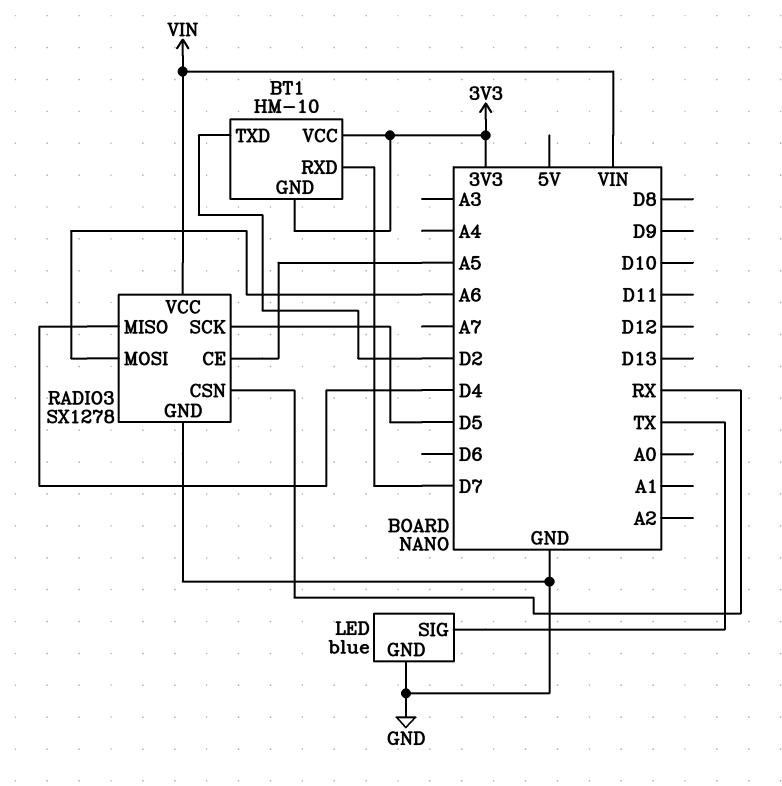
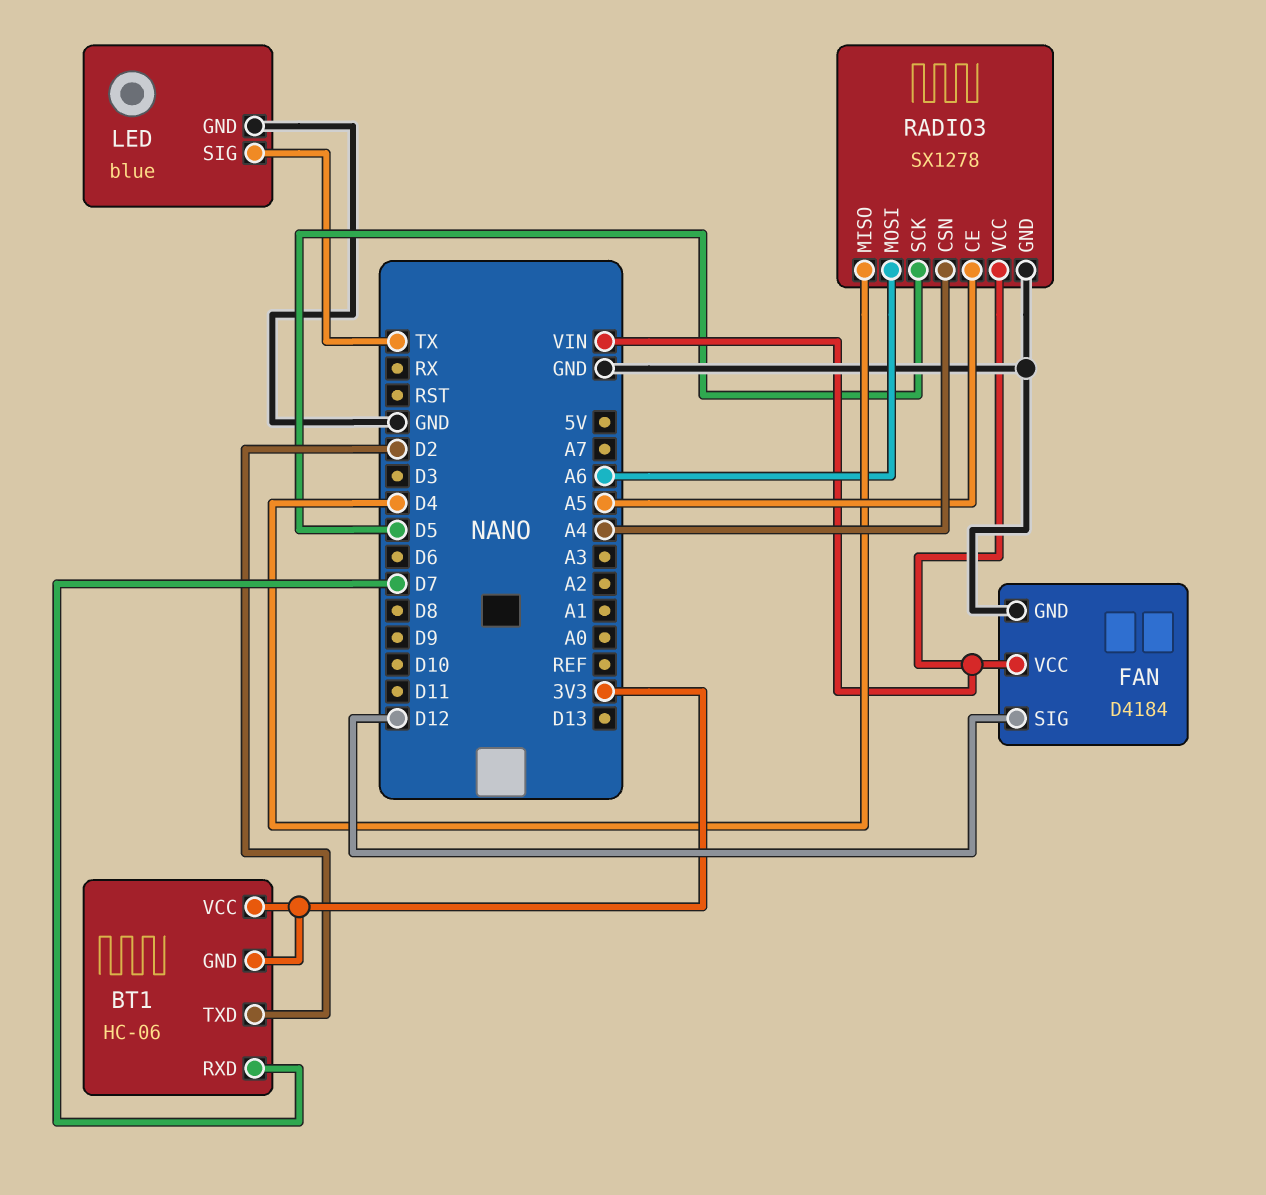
BT1: HM-10 -> HC-06
FAN: none -> D4184
FAN pin GND: none -> GND
FAN pin SIG: none -> D12
FAN pin VCC: none -> VIN
RADIO3 pin CSN: RX -> A4

